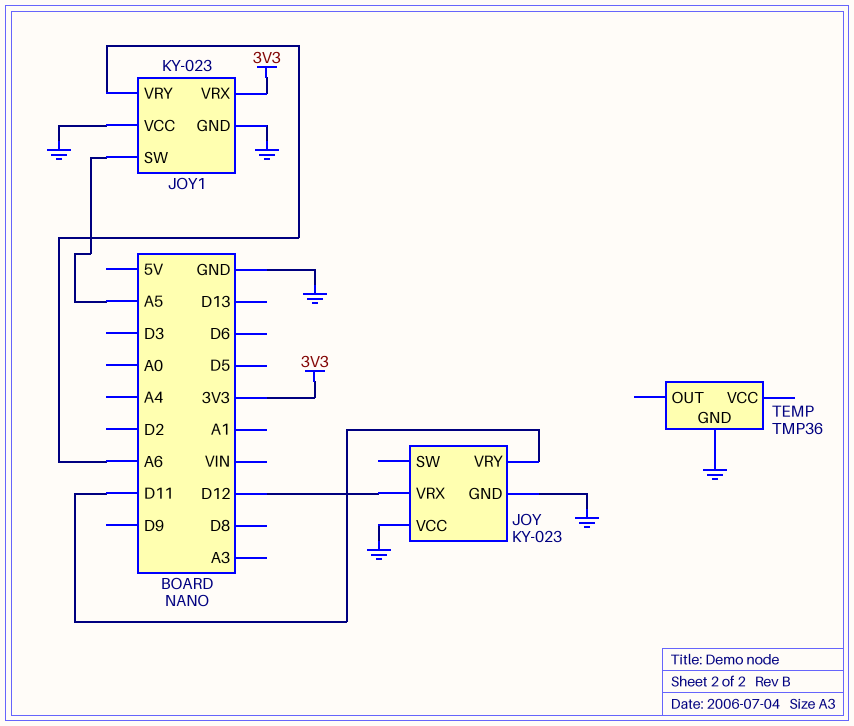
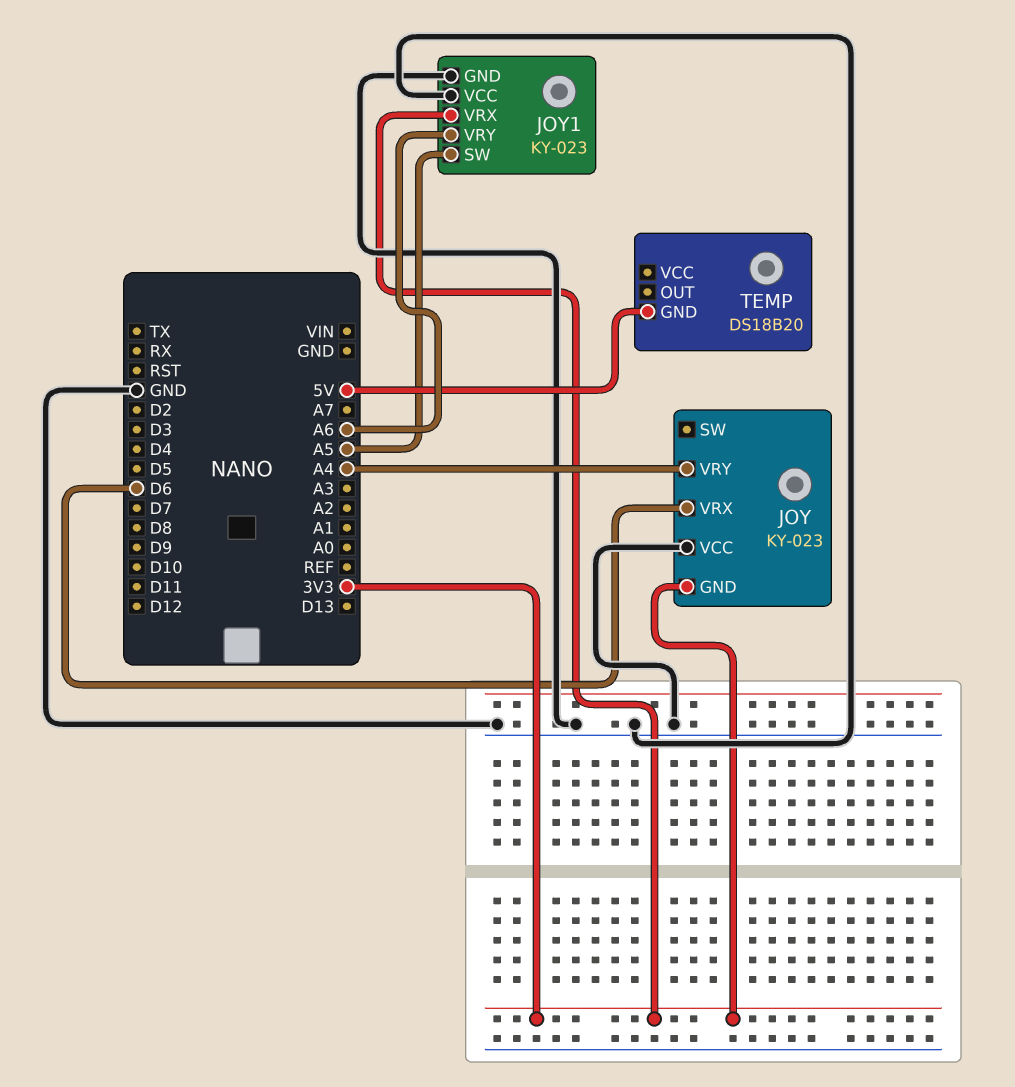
JOY pin GND: GND -> 3V3
JOY pin VRX: D12 -> D6
JOY pin VRY: D11 -> A4
TEMP: TMP36 -> DS18B20
TEMP pin GND: GND -> 5V

